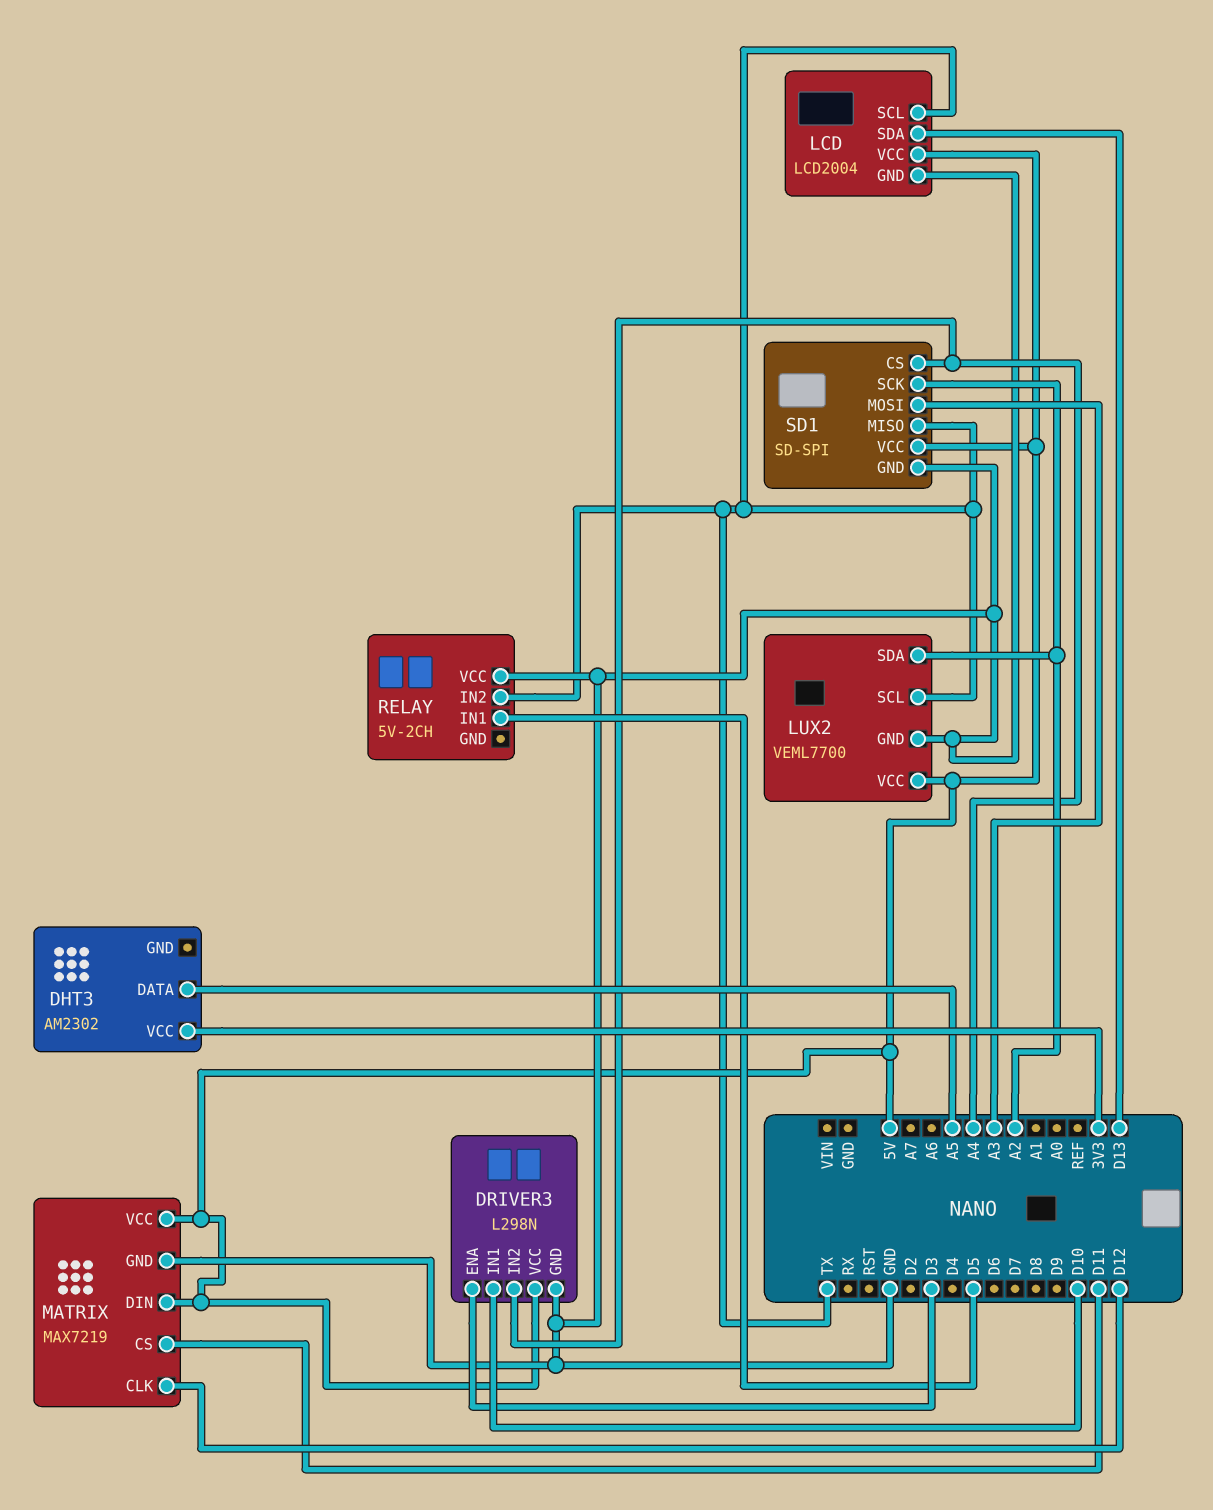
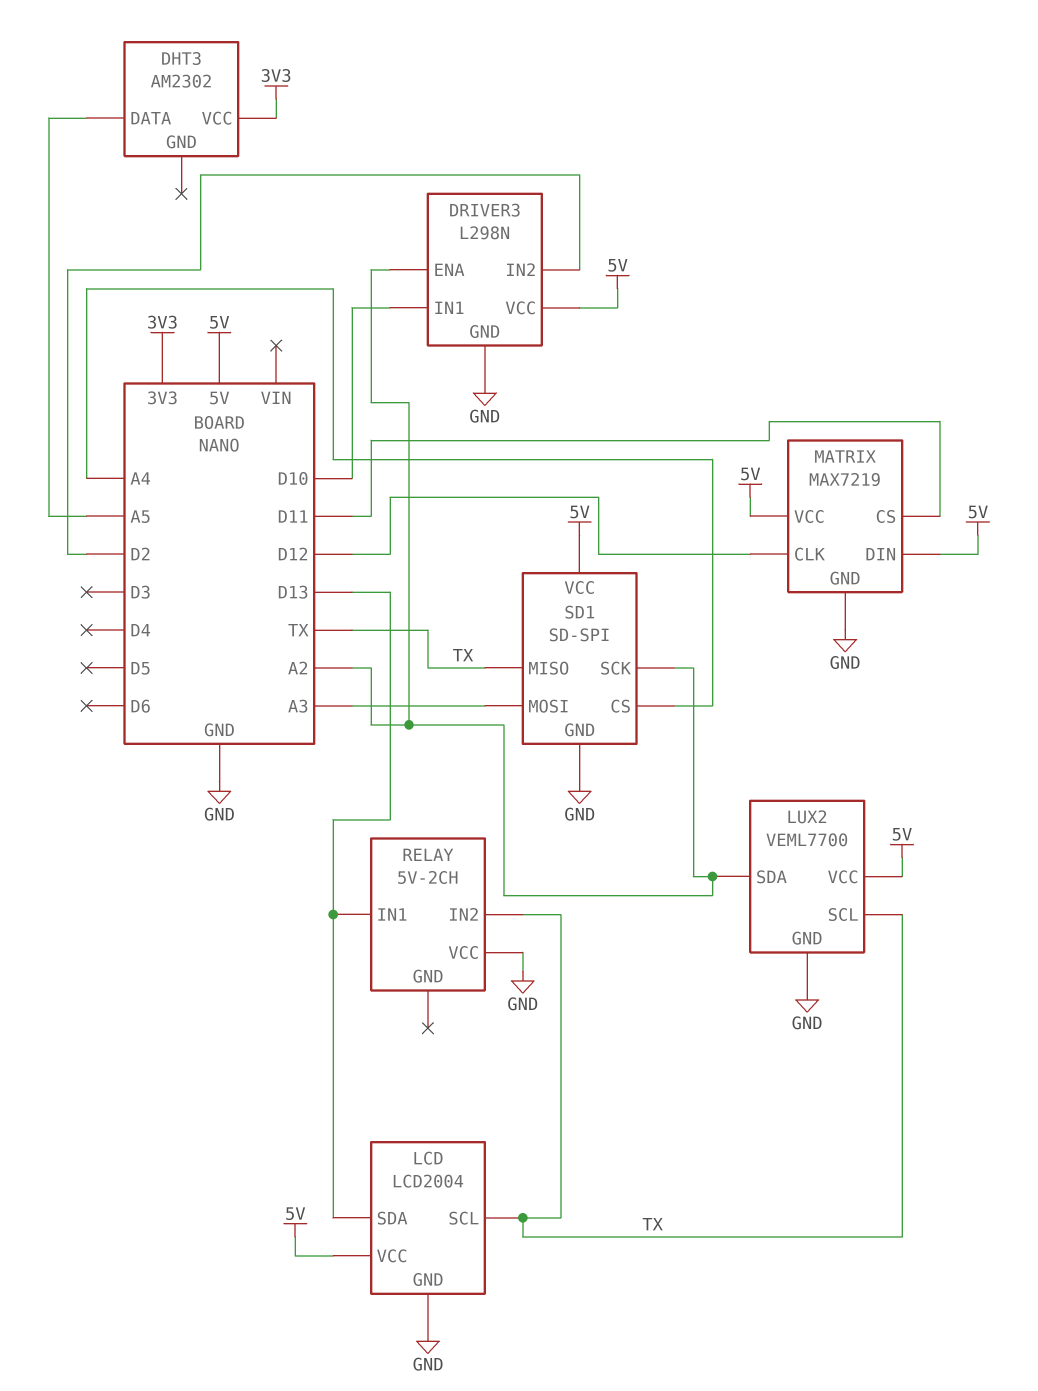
DRIVER3 pin ENA: D3 -> A2
DRIVER3 pin IN2: A4 -> D2
RELAY pin IN1: D5 -> D13

